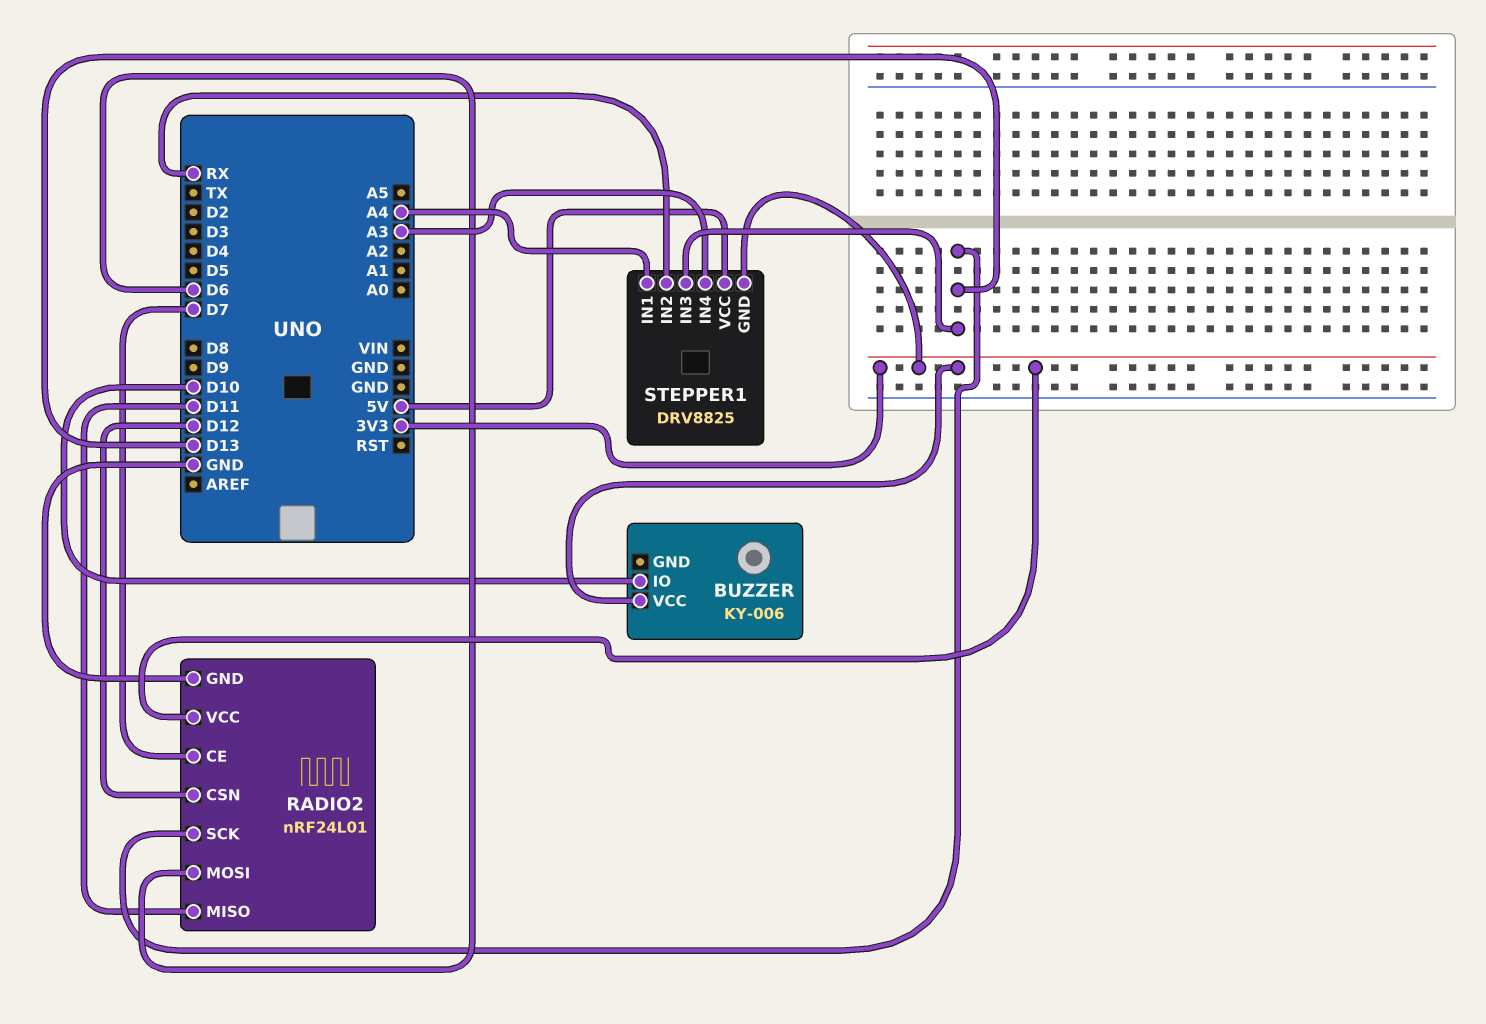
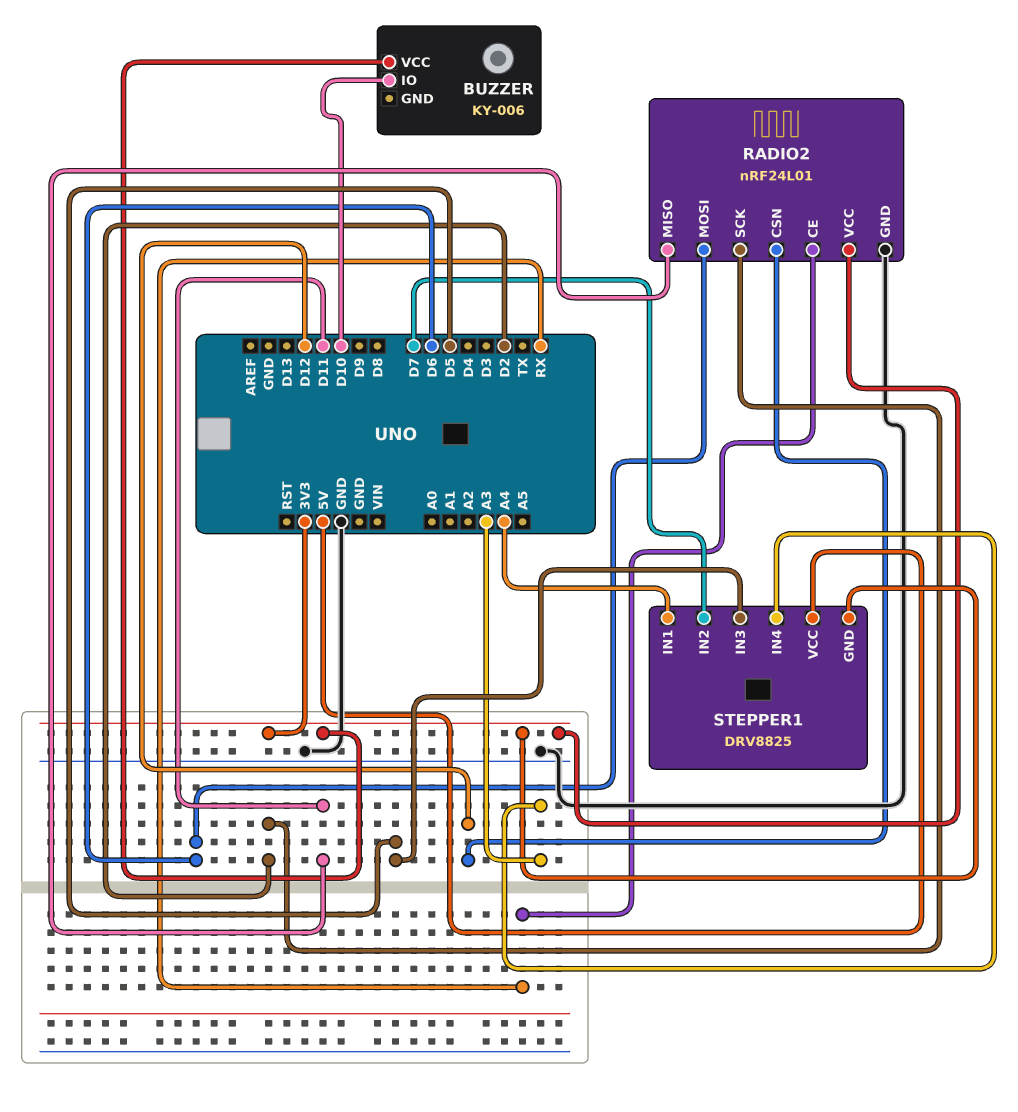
RADIO2 pin CE: D7 -> RX
RADIO2 pin SCK: D13 -> D2
STEPPER1 pin IN2: RX -> D7
STEPPER1 pin IN3: D13 -> D5

